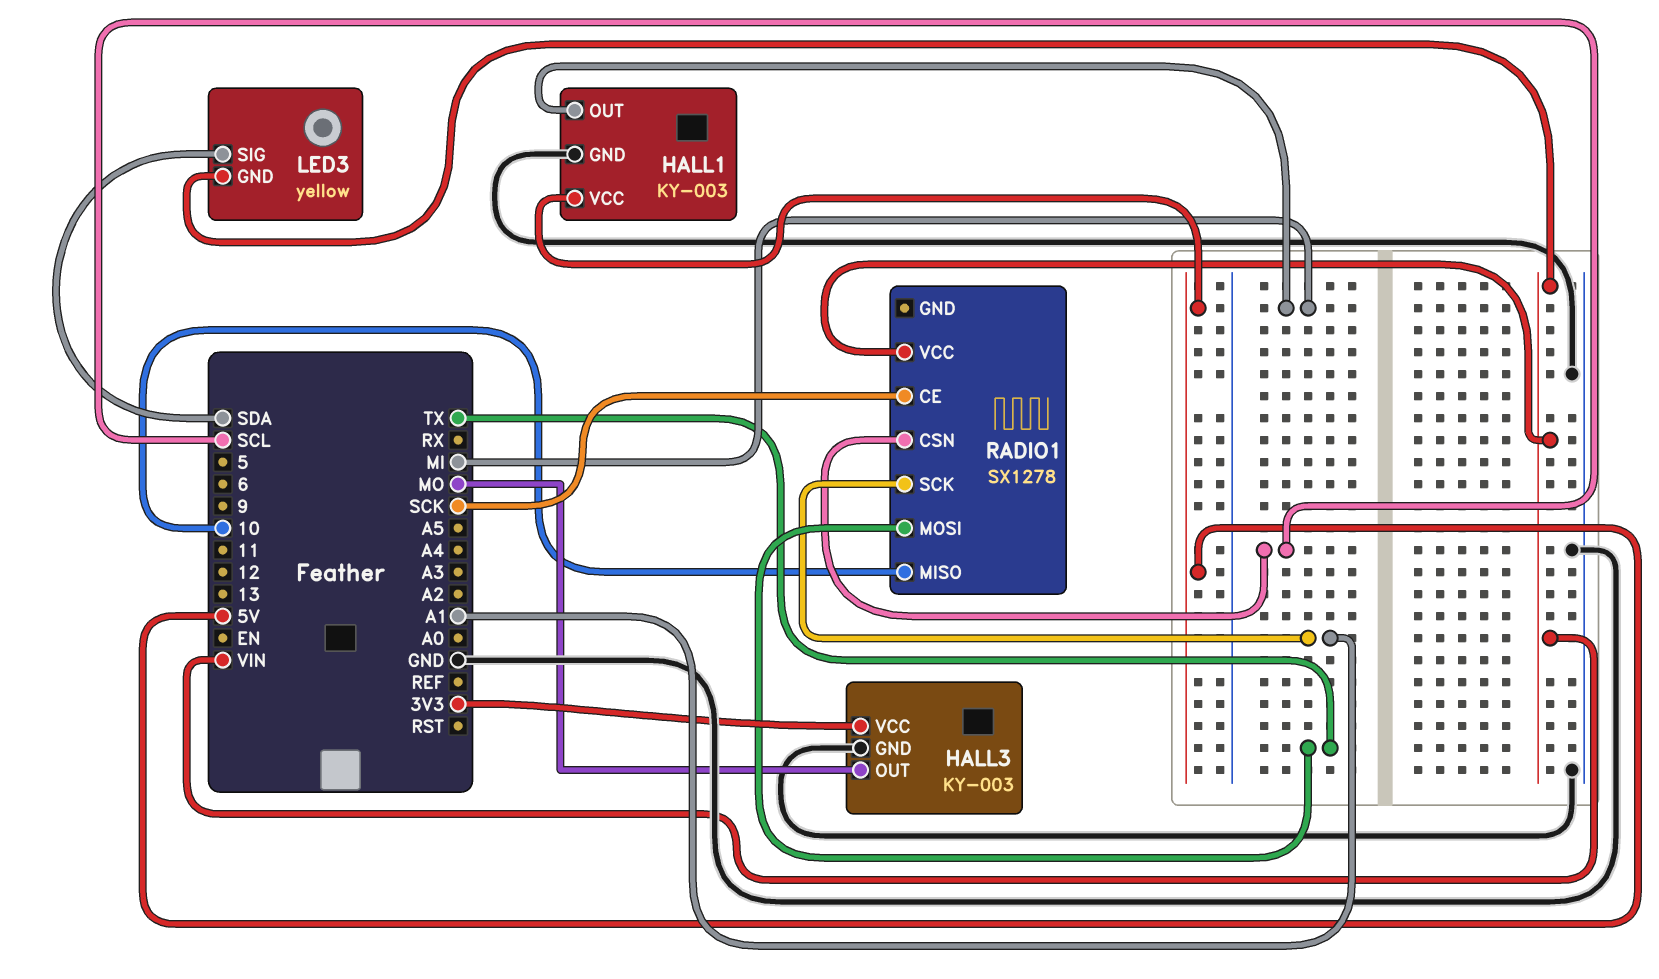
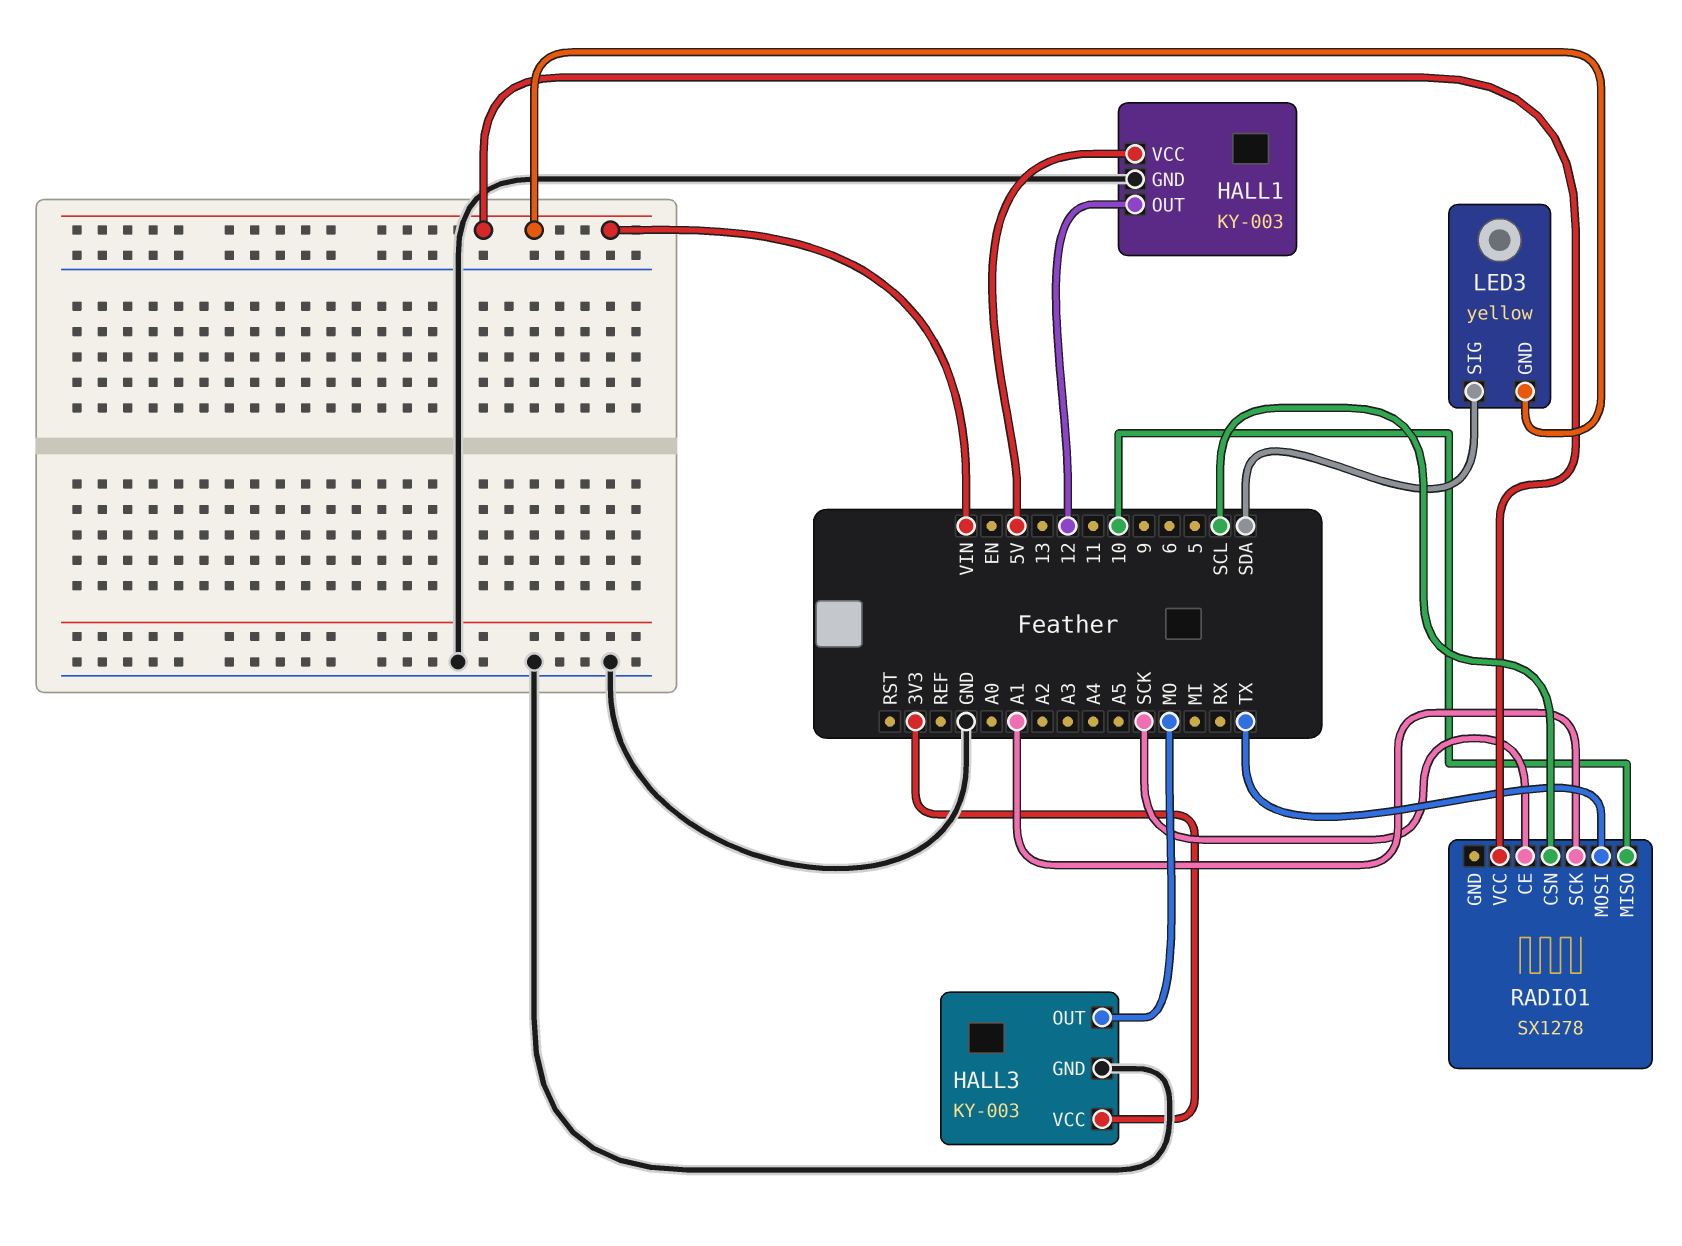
HALL1 pin OUT: MI -> 12

